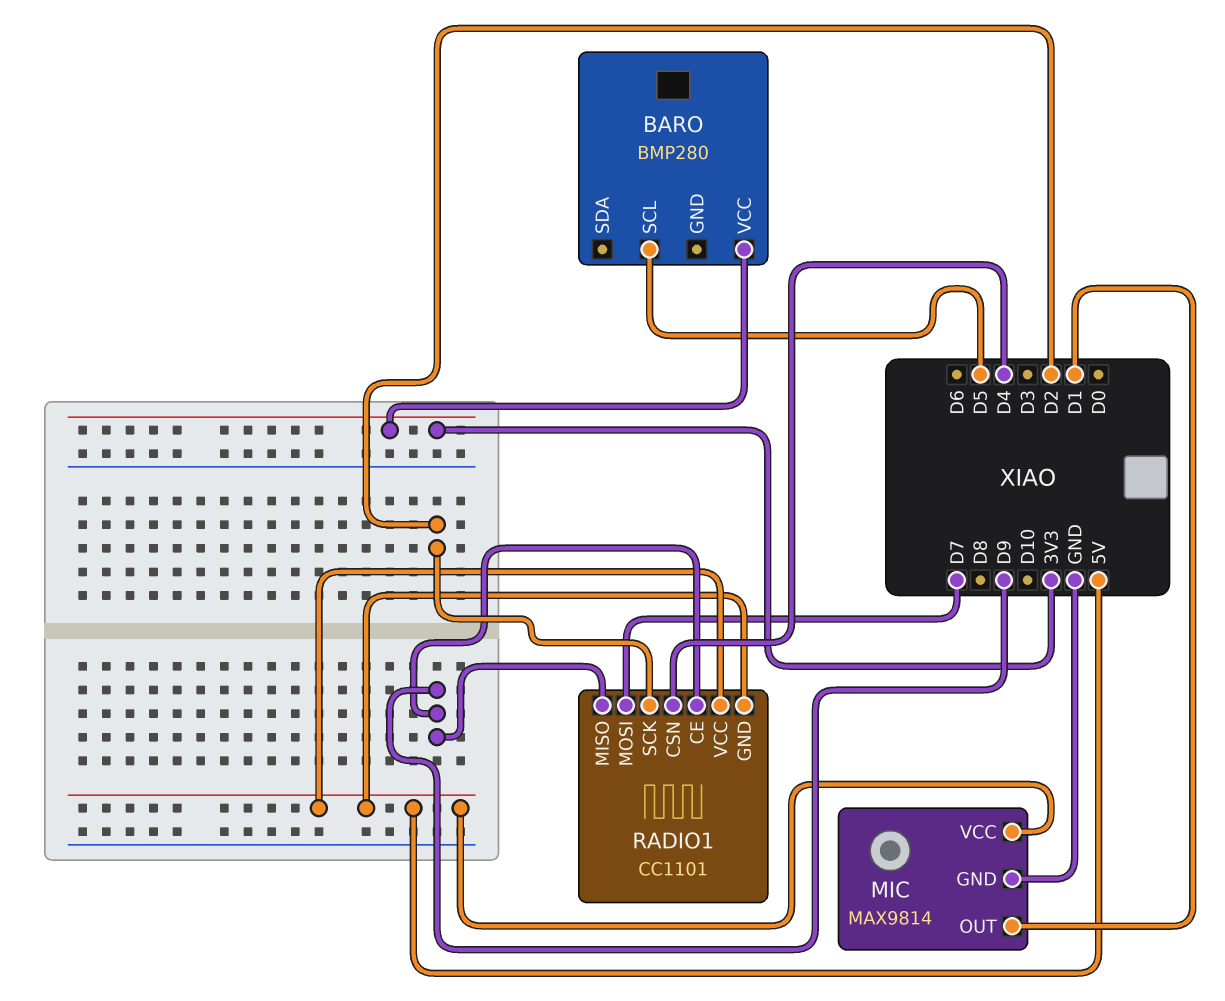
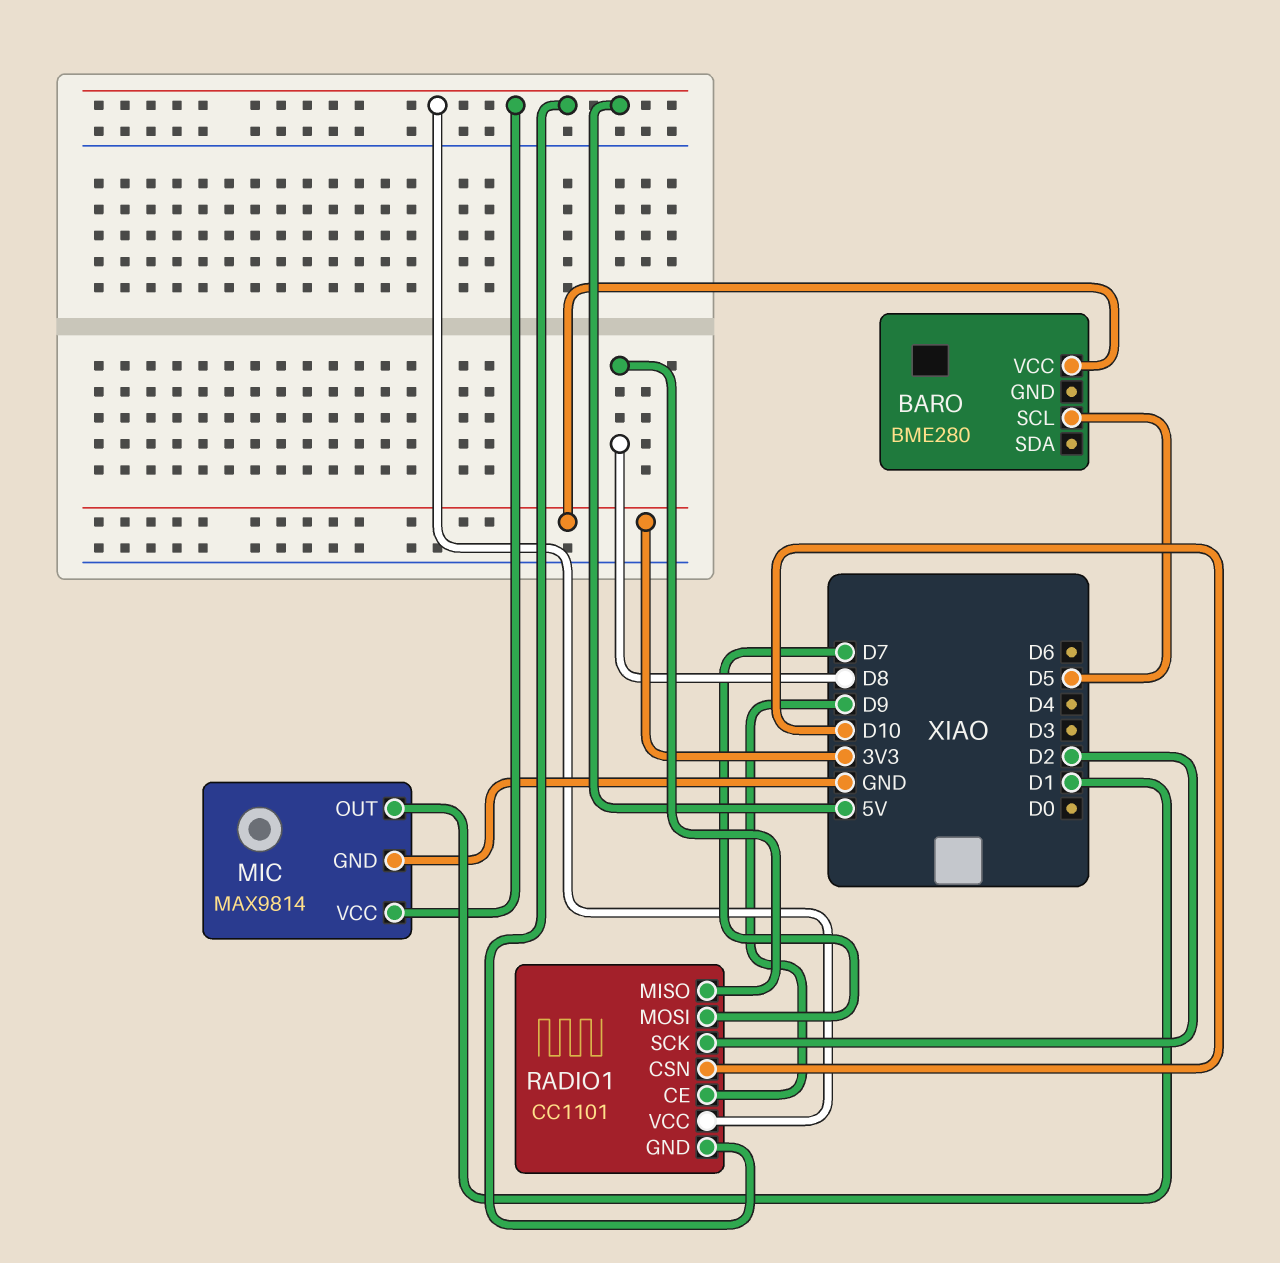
BARO: BMP280 -> BME280
RADIO1 pin CSN: D4 -> D10
RADIO1 pin MISO: D9 -> D8

